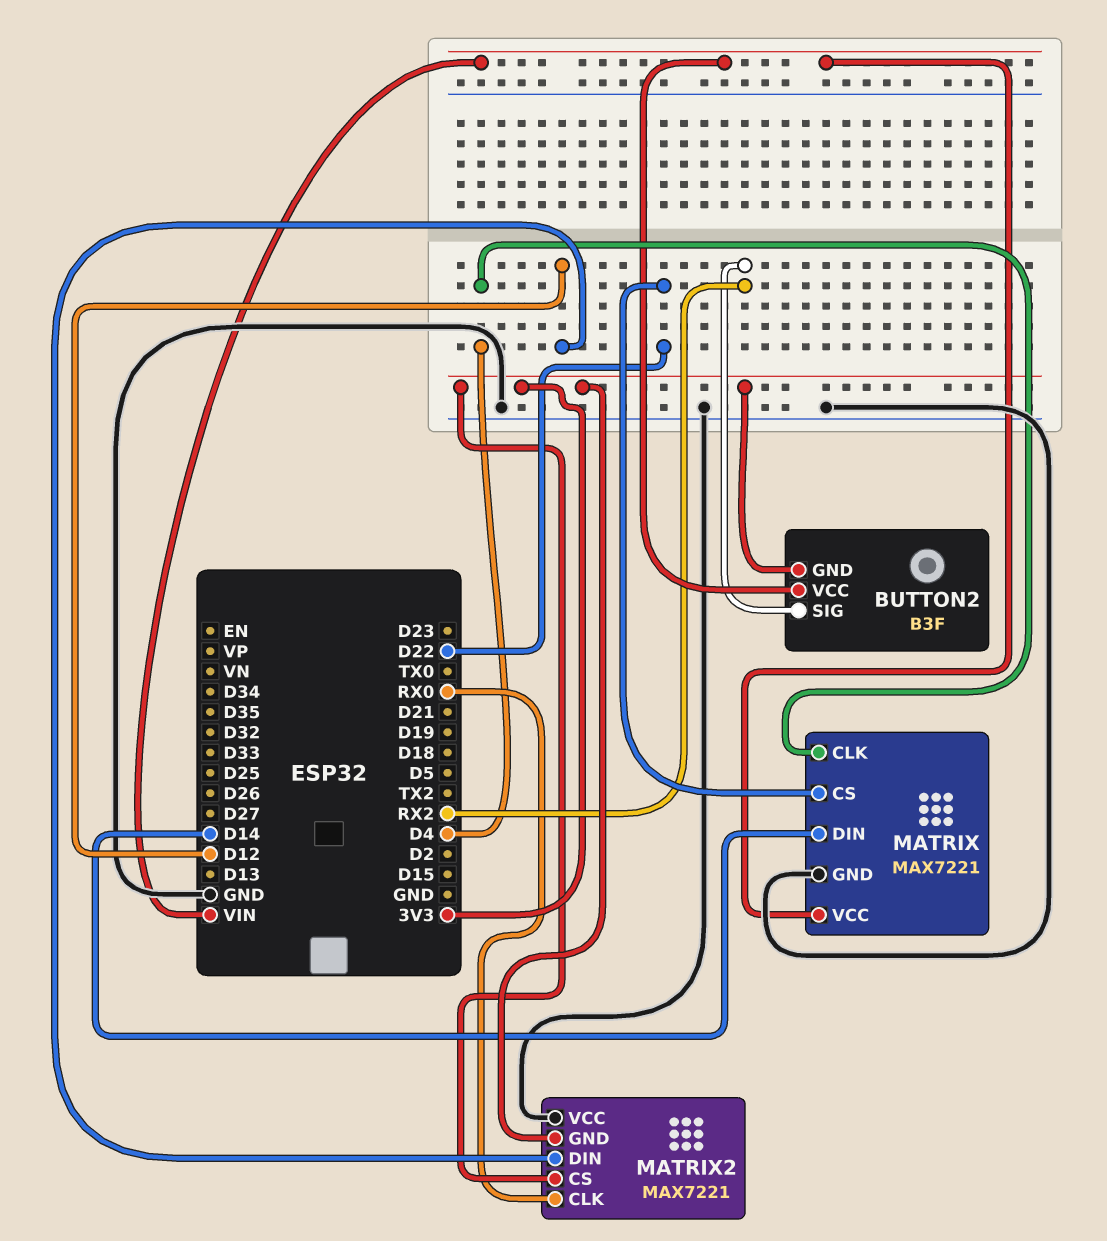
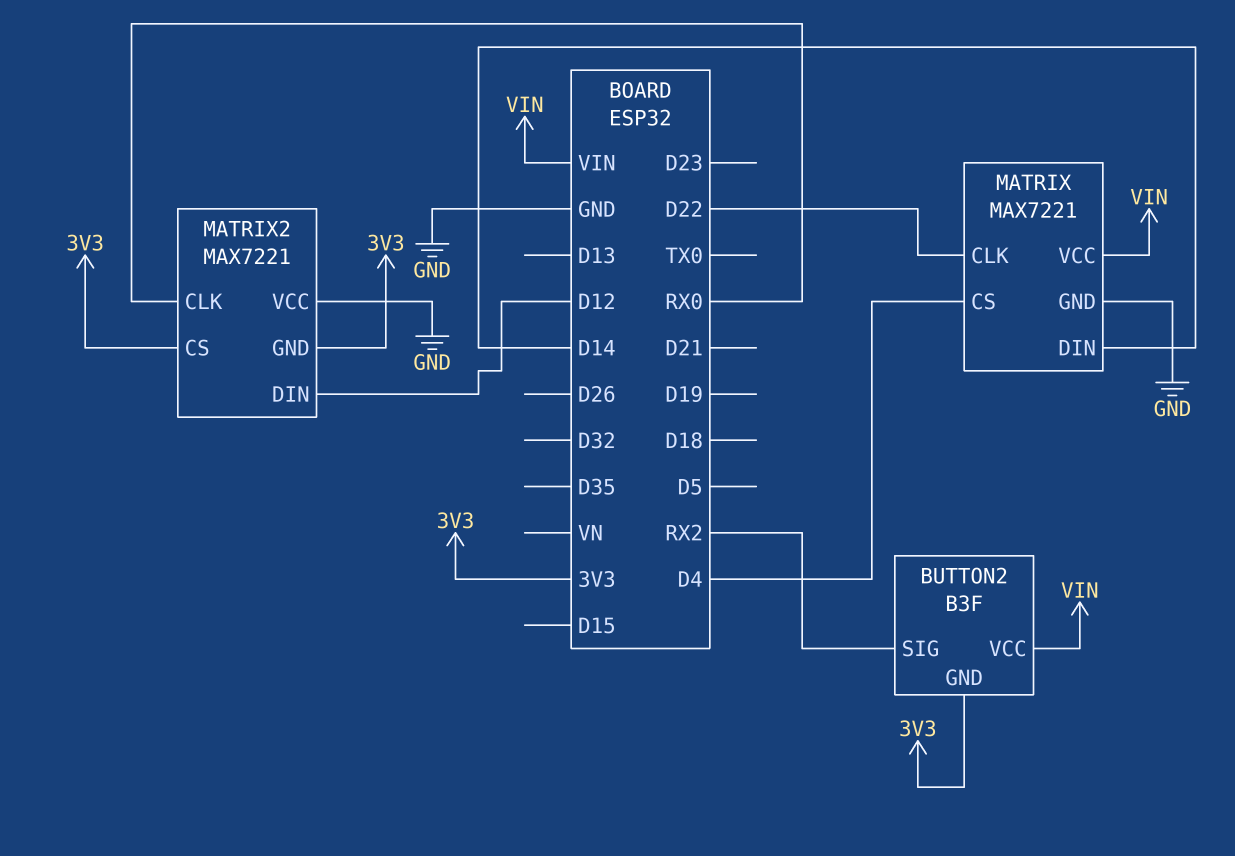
MATRIX pin CLK: D4 -> D22
MATRIX pin CS: D22 -> D4

